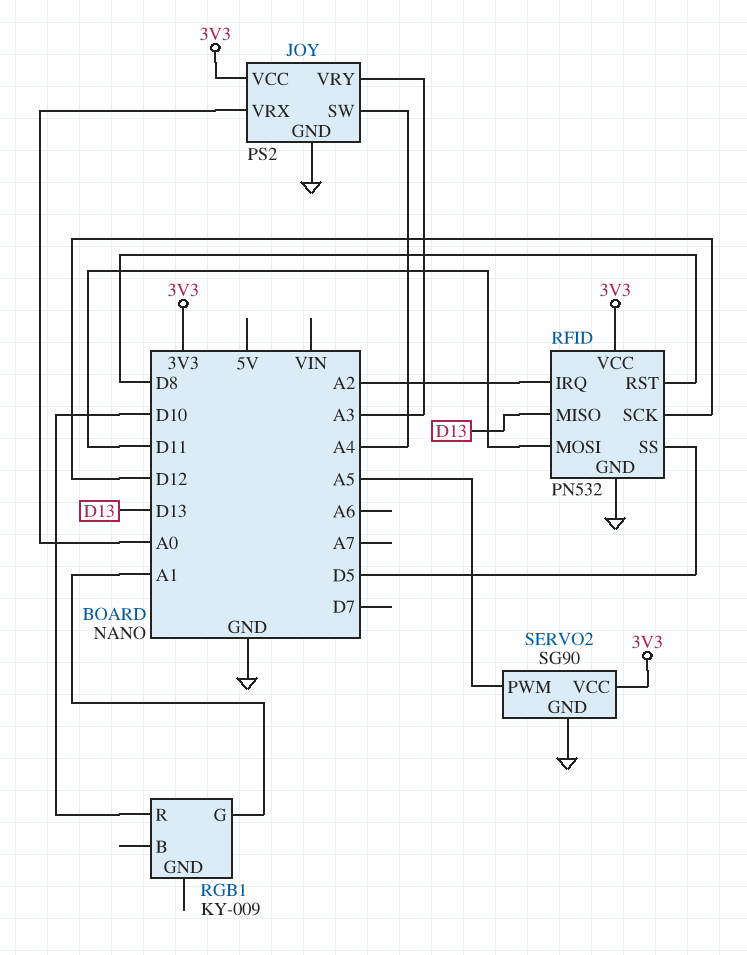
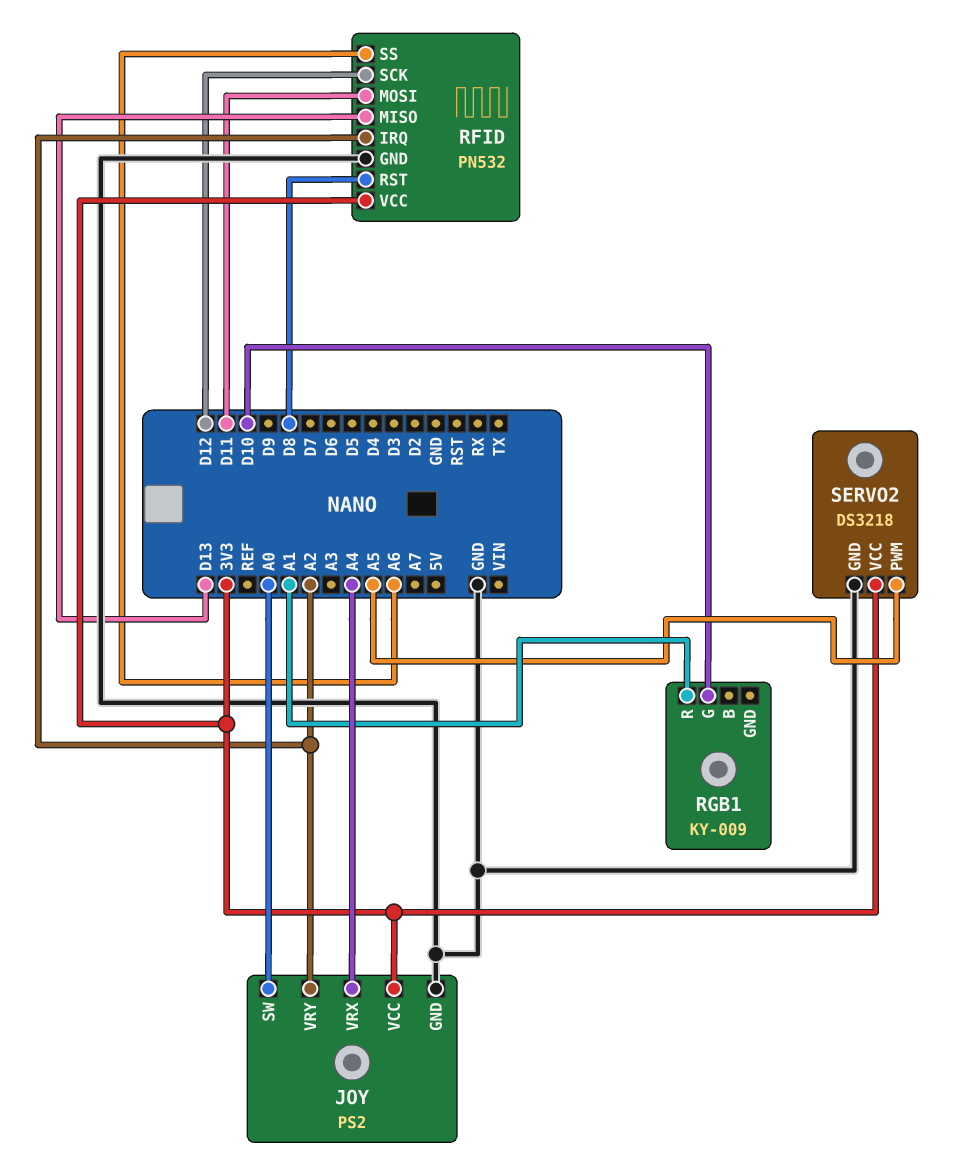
JOY pin SW: A4 -> A0
JOY pin VRX: A0 -> A4
JOY pin VRY: A3 -> A2
RFID pin SS: D5 -> A6
RGB1 pin G: A1 -> D10
RGB1 pin R: D10 -> A1
SERVO2: SG90 -> DS3218

